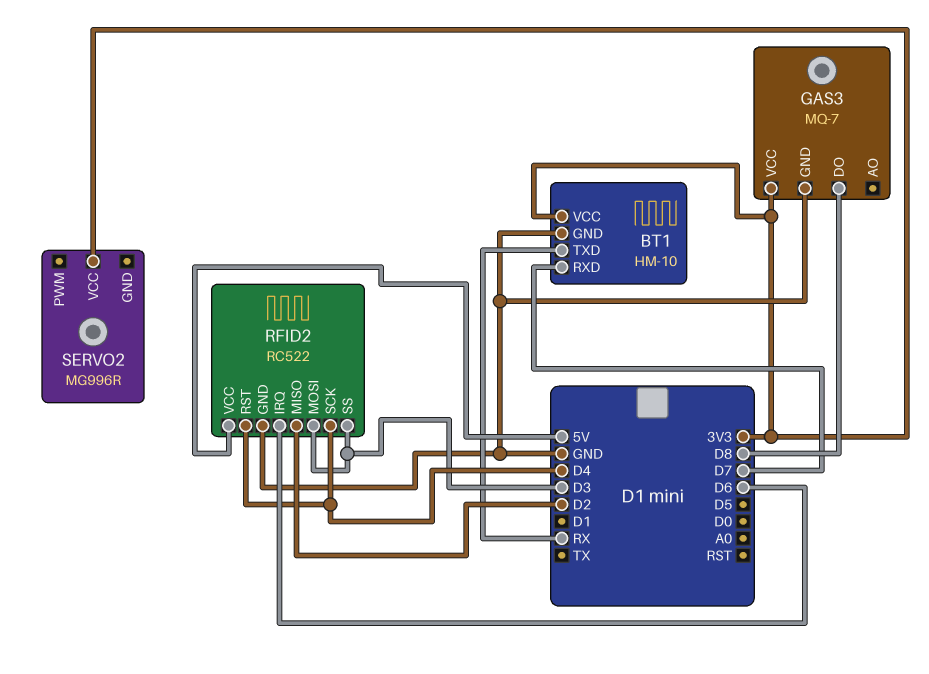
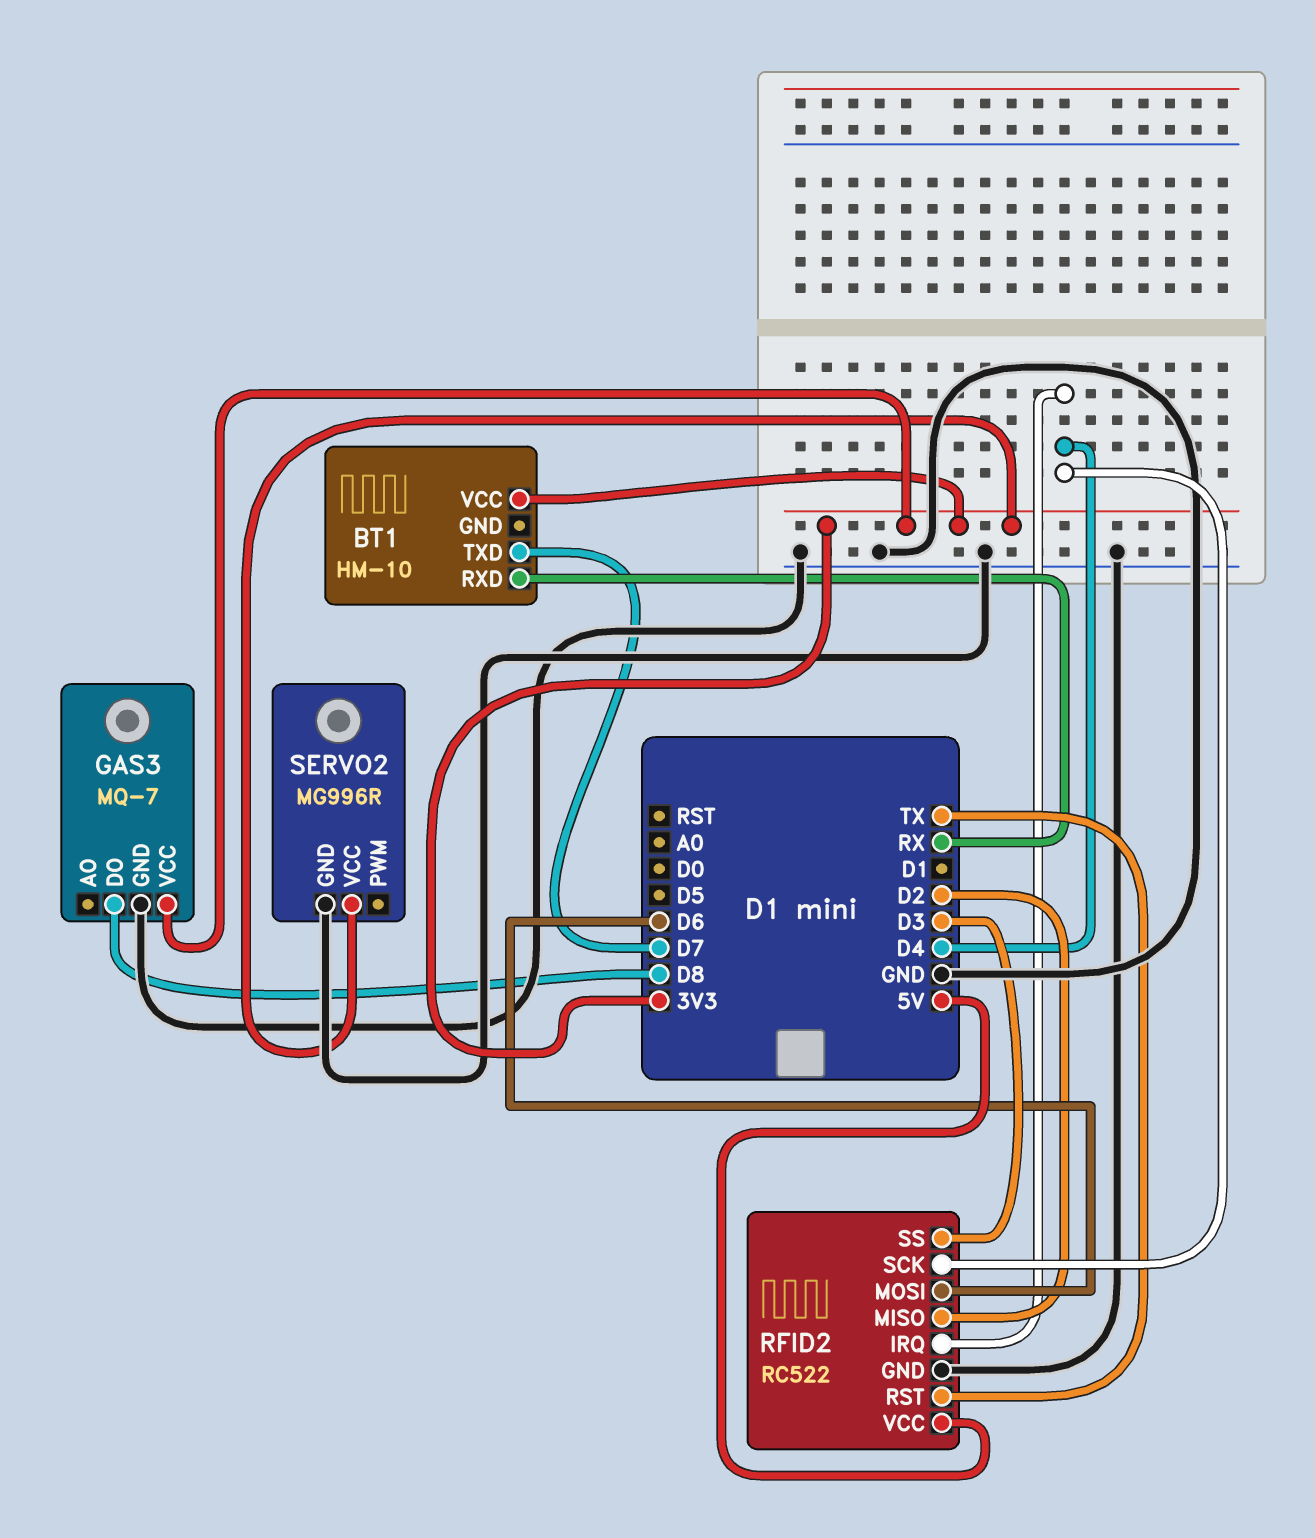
BT1 pin GND: GND -> none
BT1 pin RXD: D7 -> RX
BT1 pin TXD: RX -> D7
RFID2 pin IRQ: D6 -> D4
RFID2 pin MOSI: D3 -> D6
RFID2 pin RST: D4 -> TX
SERVO2 pin GND: none -> GND

